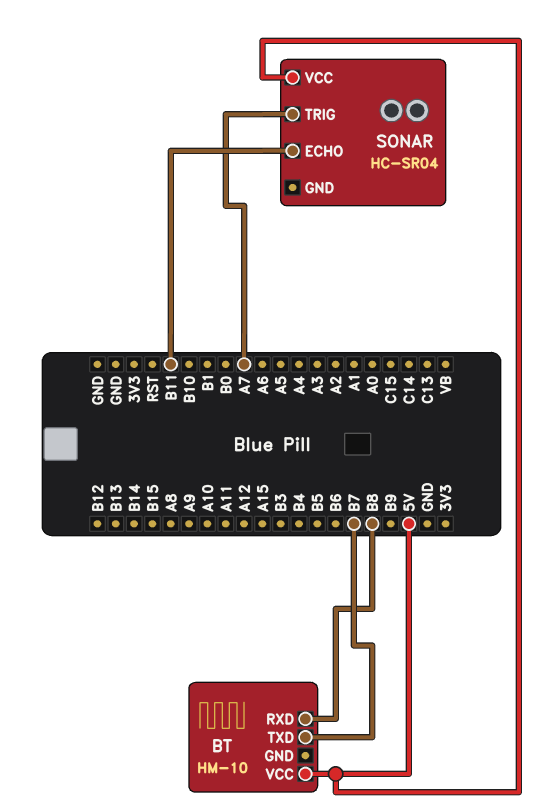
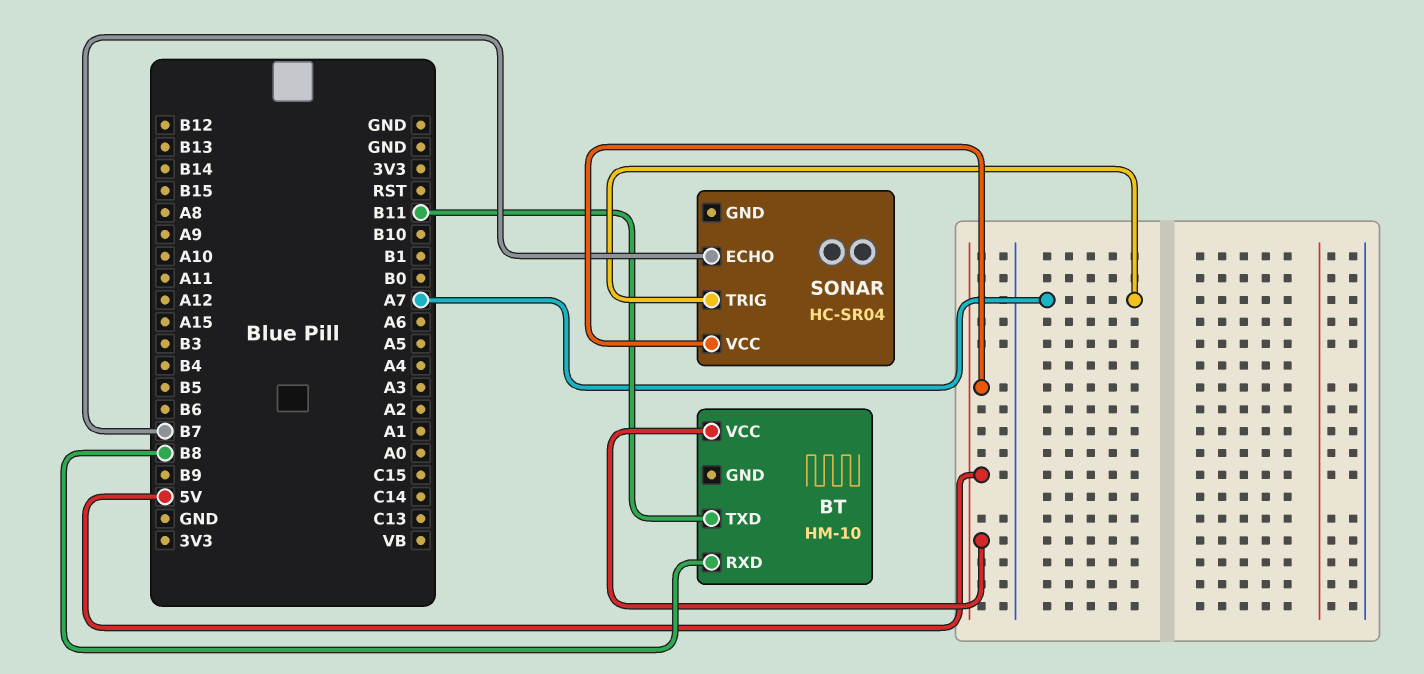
BT pin TXD: B7 -> B11
SONAR pin ECHO: B11 -> B7

